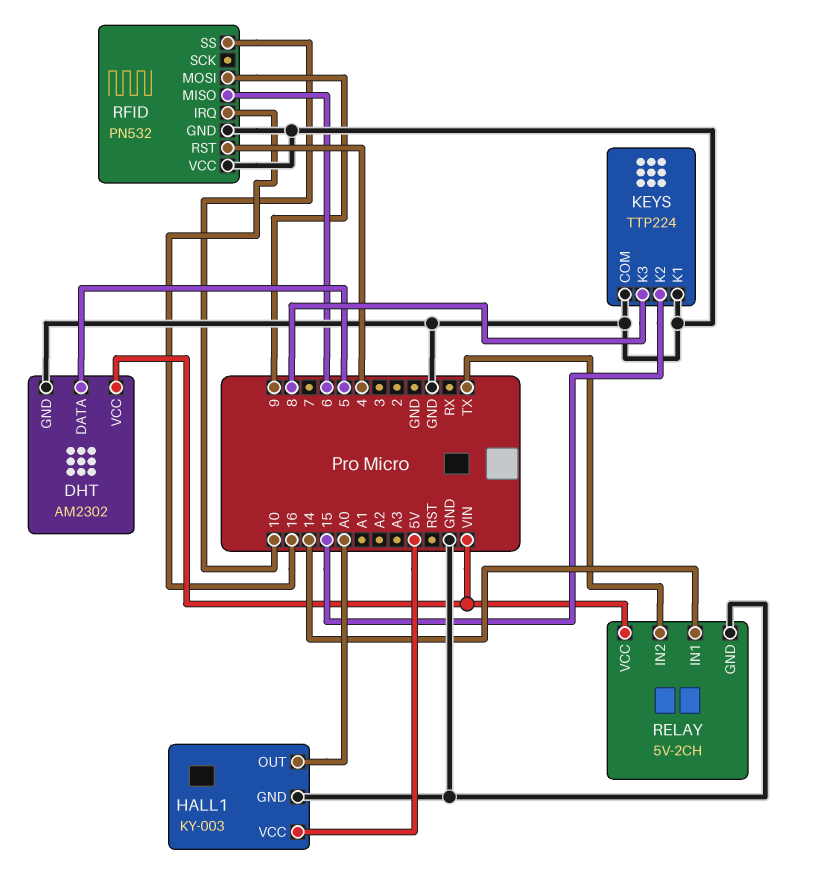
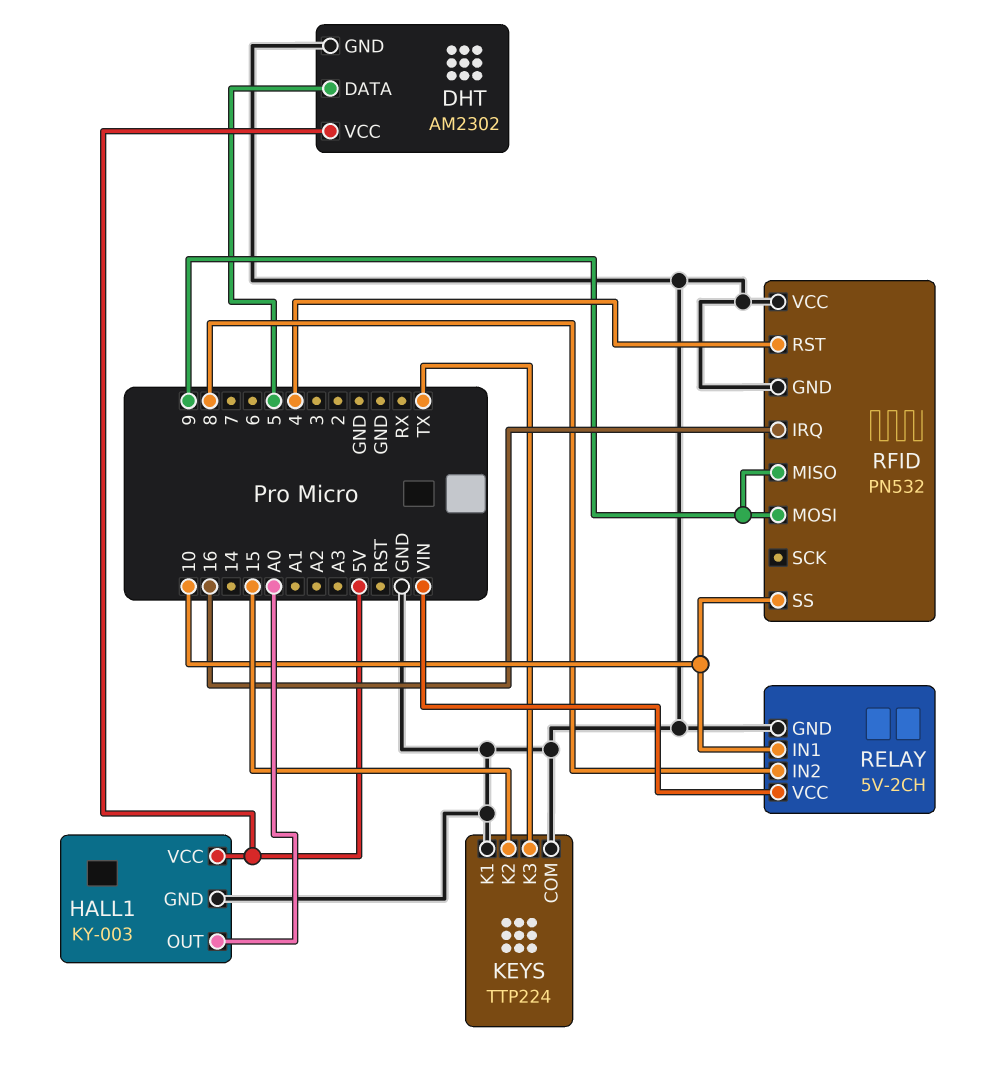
DHT pin VCC: VIN -> 5V
KEYS pin K3: 8 -> TX
RELAY pin IN1: 14 -> 10
RELAY pin IN2: TX -> 8
RFID pin MISO: 6 -> 9

